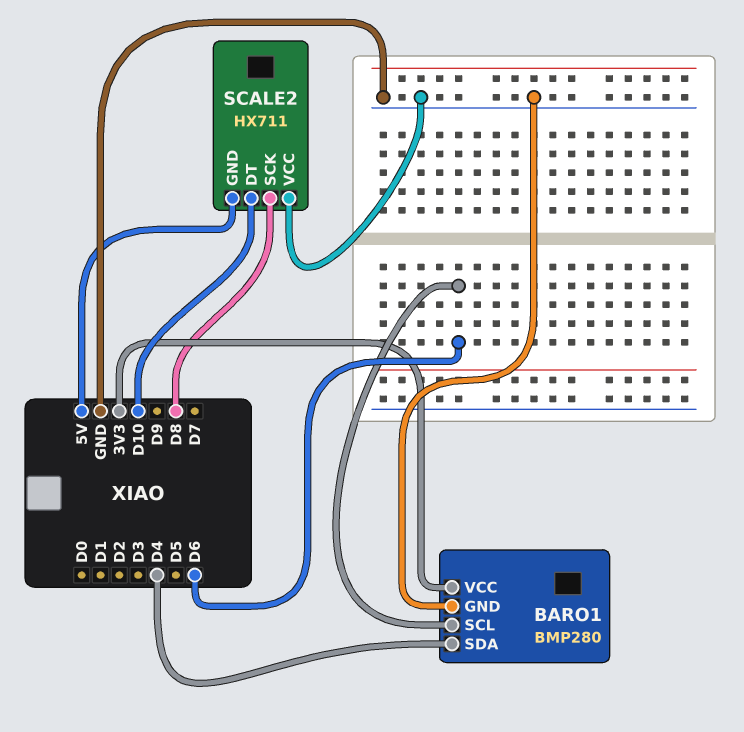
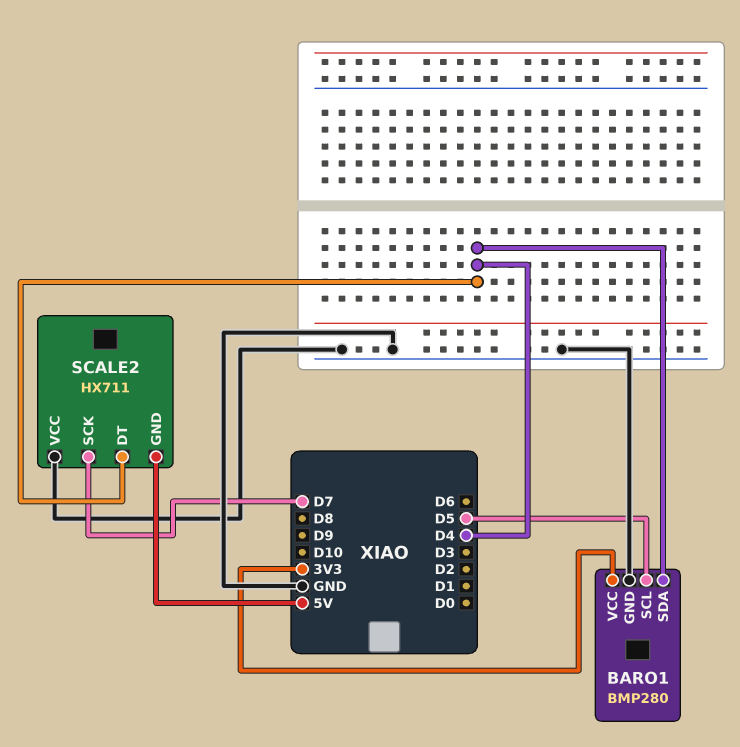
BARO1 pin SCL: D6 -> D5
SCALE2 pin DT: D10 -> D4
SCALE2 pin SCK: D8 -> D7

